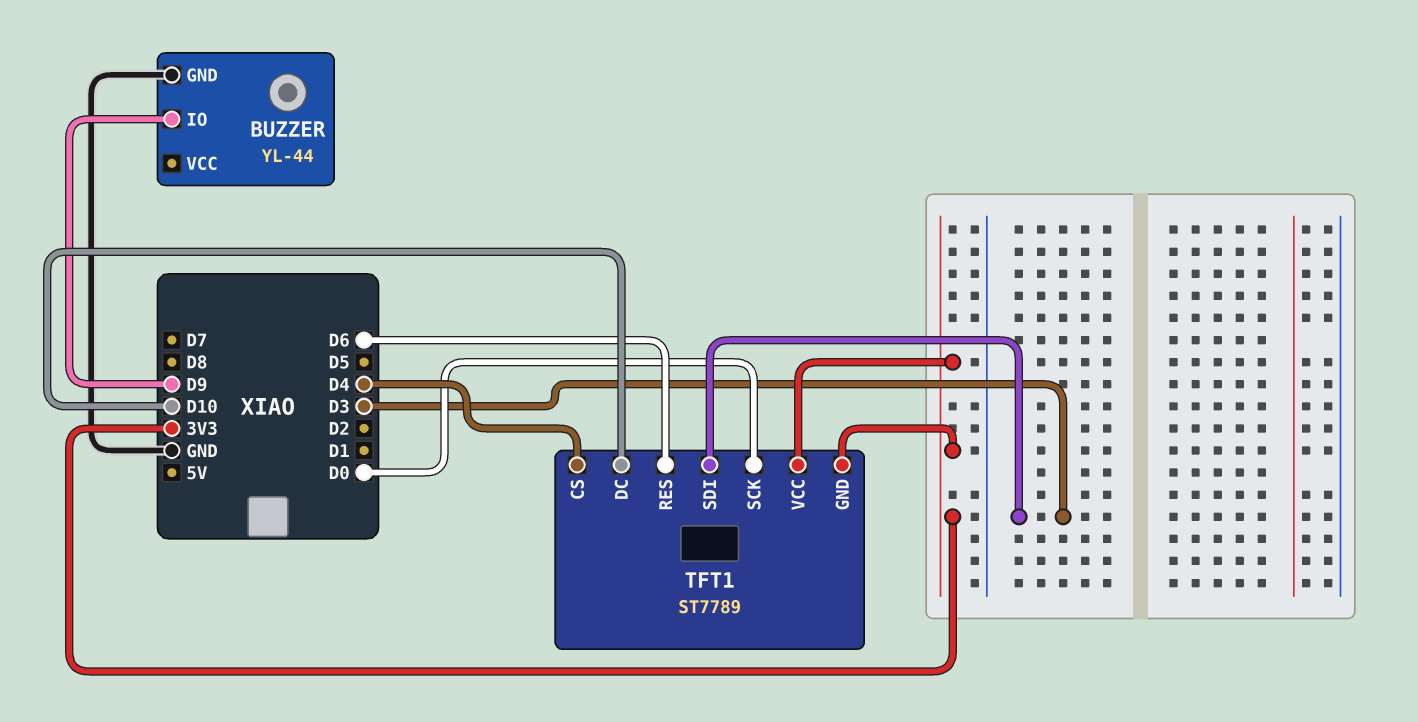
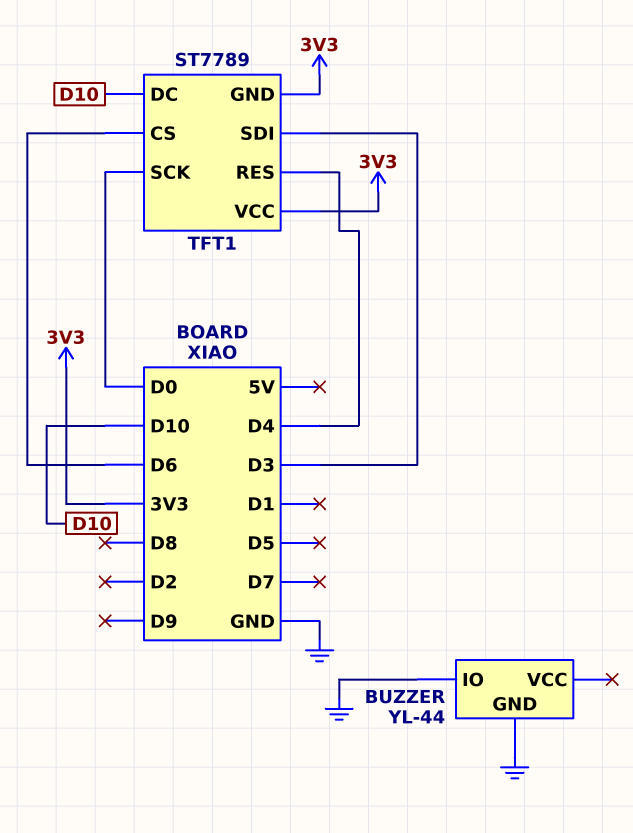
BUZZER pin IO: D9 -> GND
TFT1 pin CS: D4 -> D6
TFT1 pin RES: D6 -> D4

